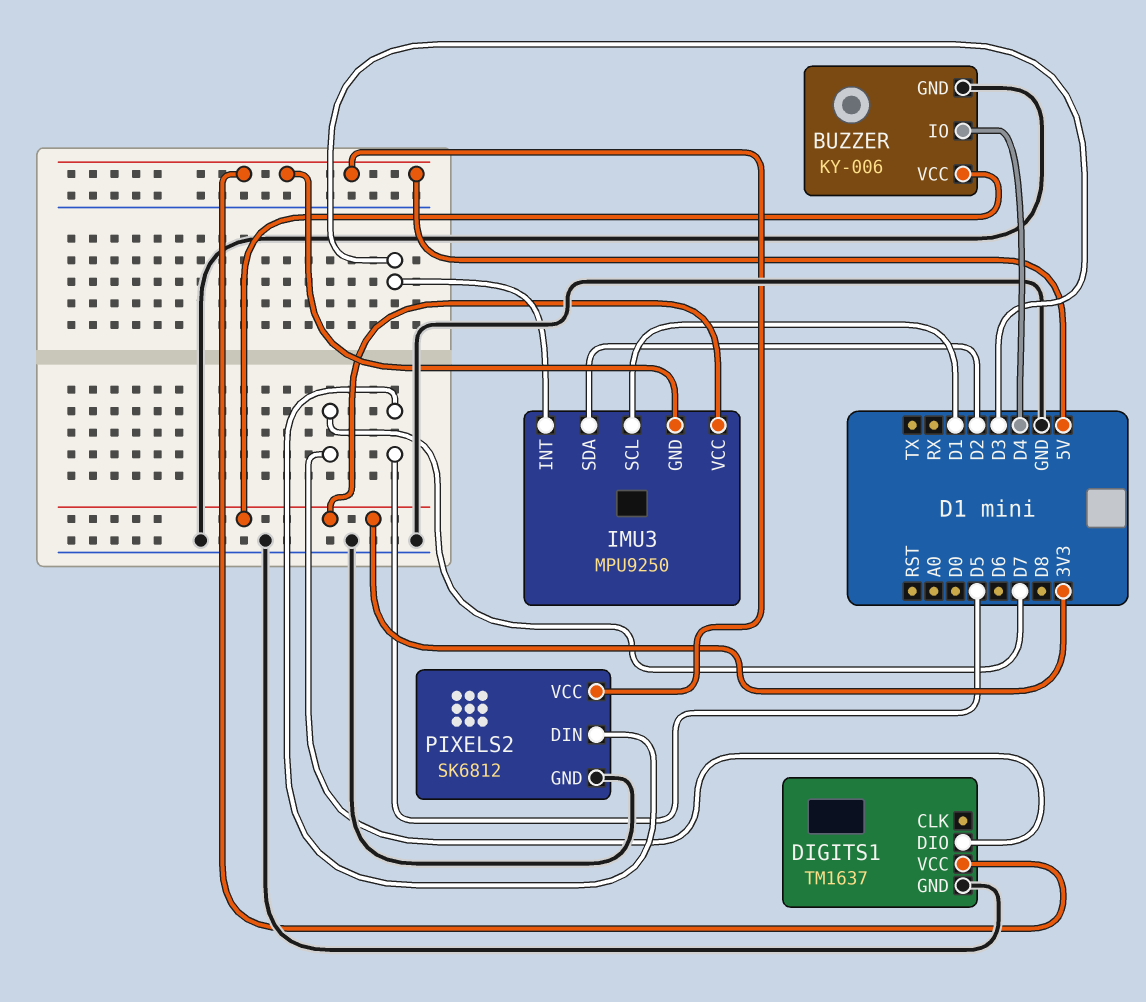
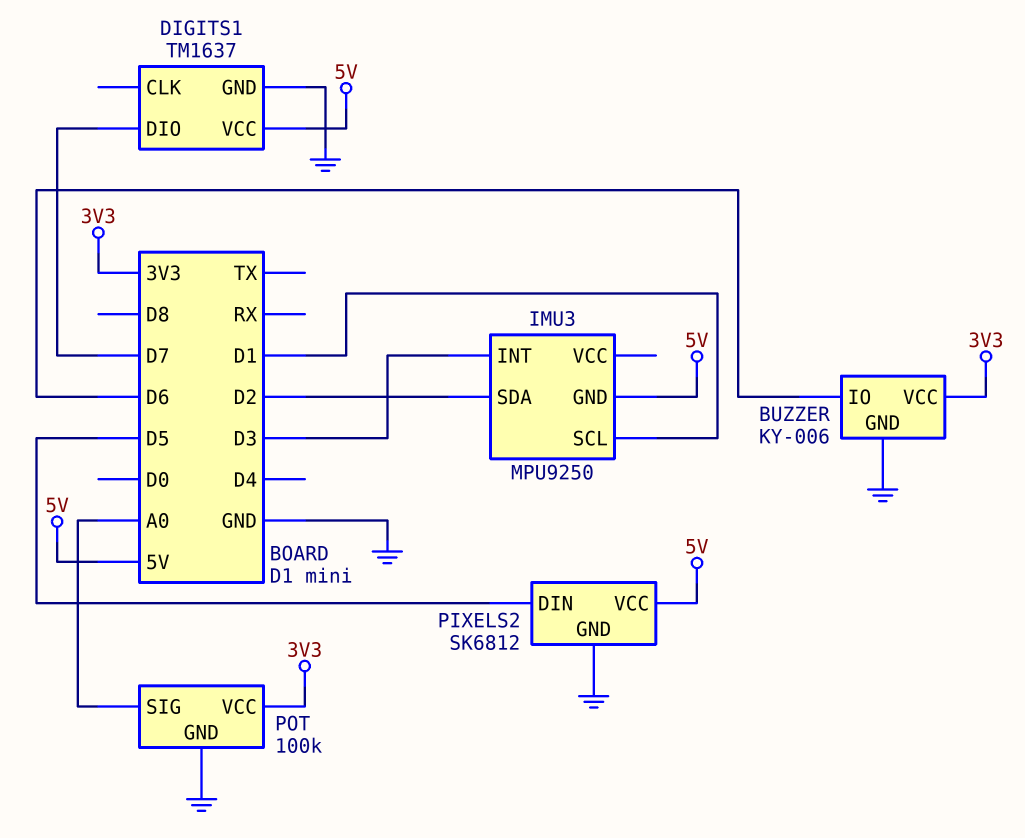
BUZZER pin IO: D4 -> D6
IMU3 pin VCC: 3V3 -> none
POT: none -> 100k
POT pin GND: none -> GND
POT pin SIG: none -> A0
POT pin VCC: none -> 3V3

